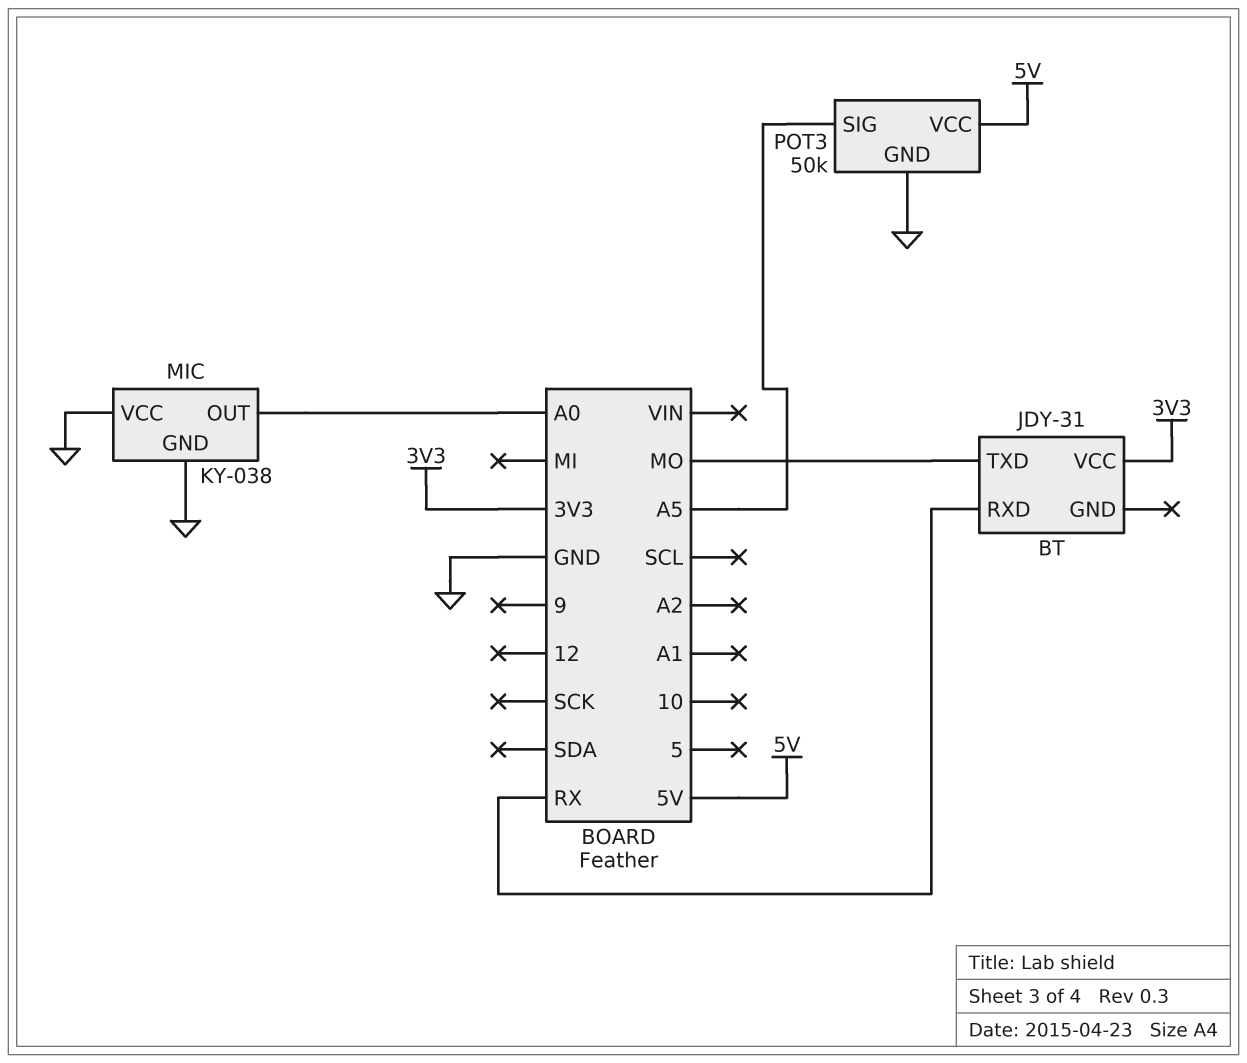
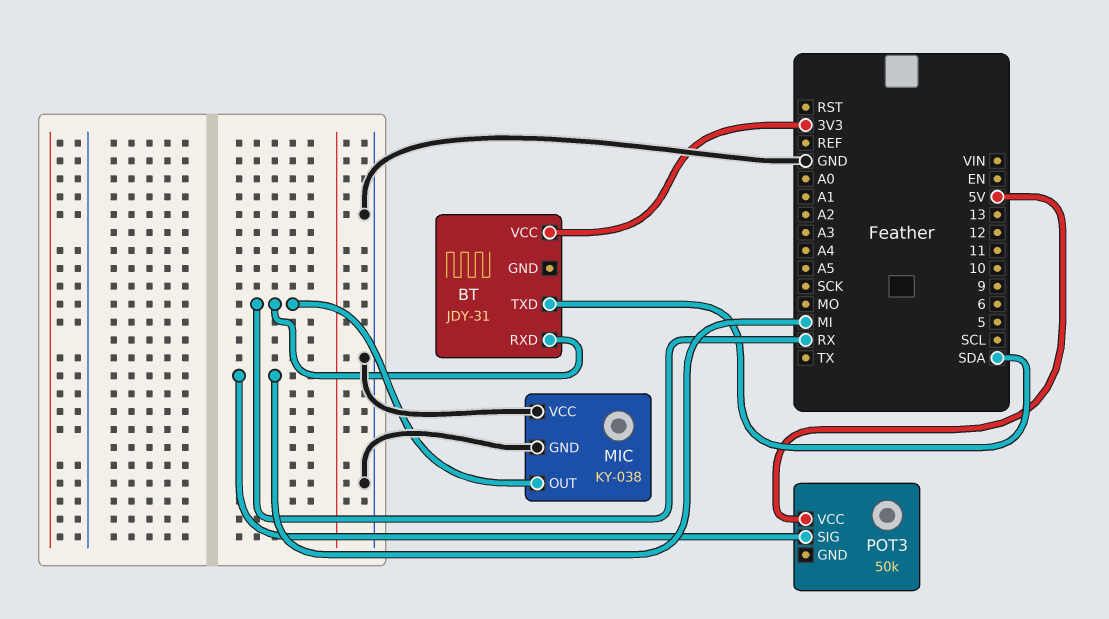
BT pin TXD: MO -> SDA
MIC pin OUT: A0 -> RX
POT3 pin GND: GND -> none
POT3 pin SIG: A5 -> MI

